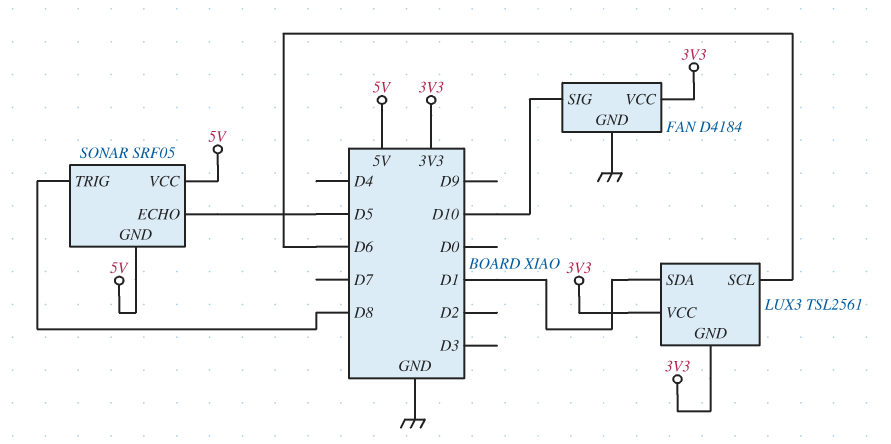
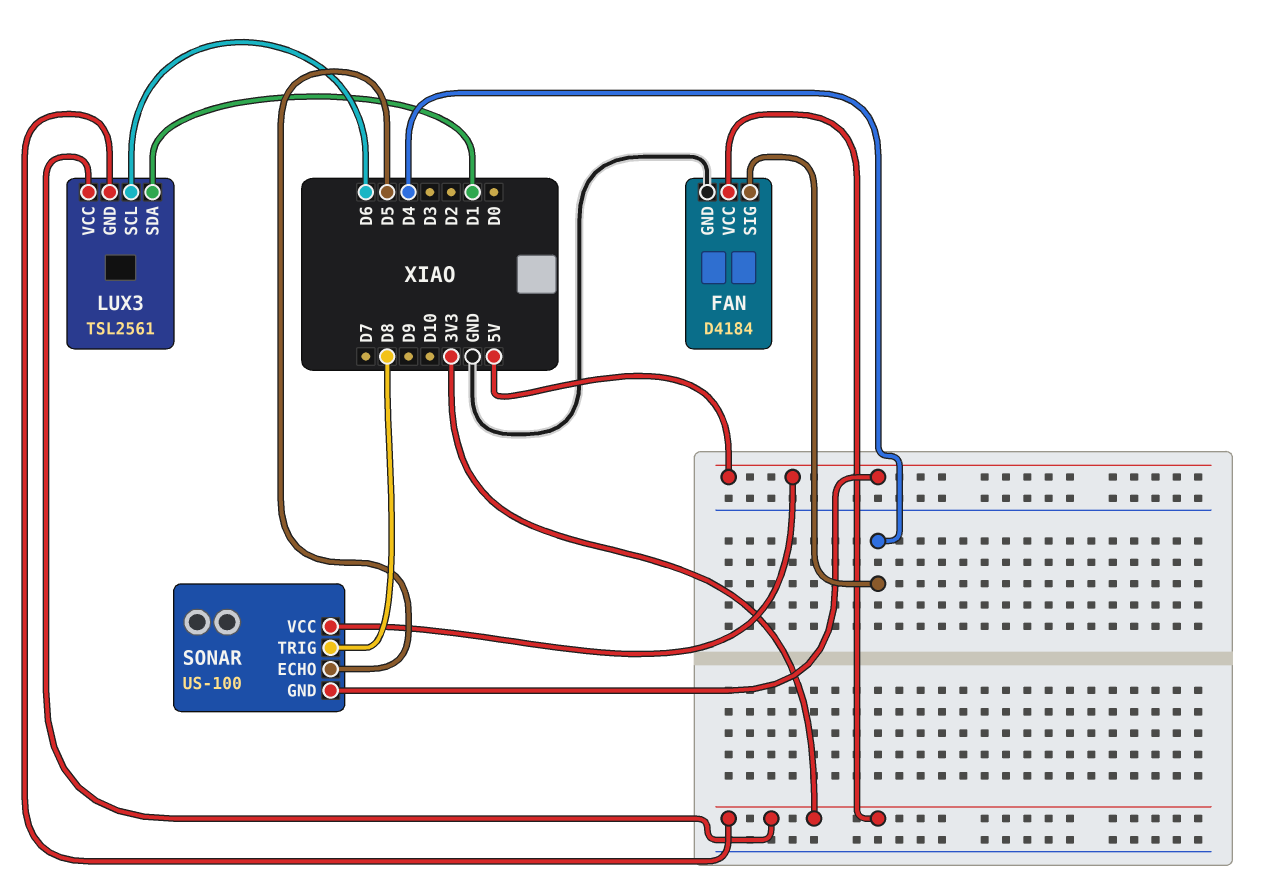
FAN pin SIG: D10 -> D4
SONAR: SRF05 -> US-100

